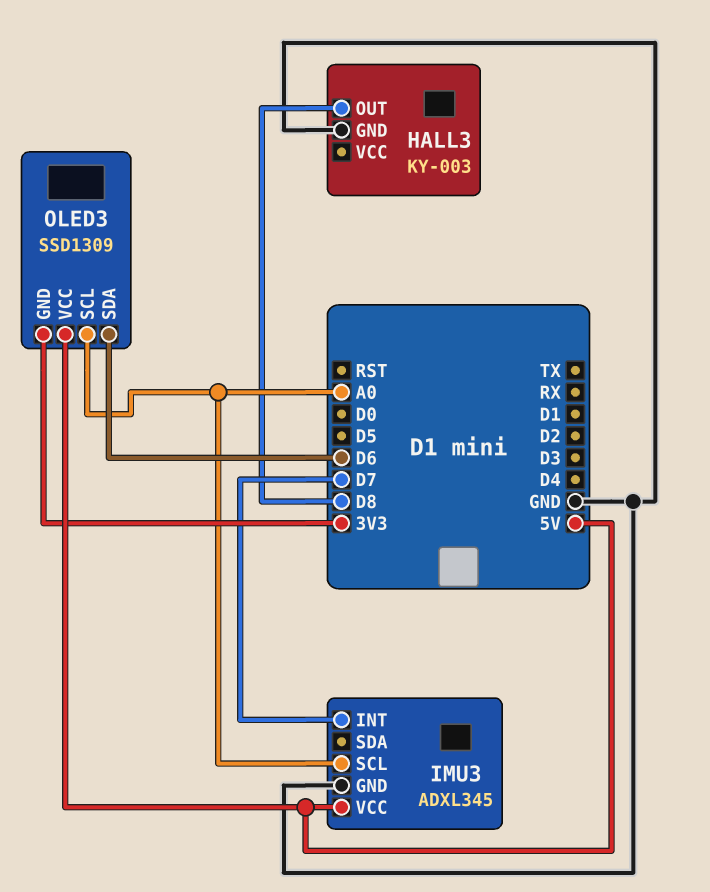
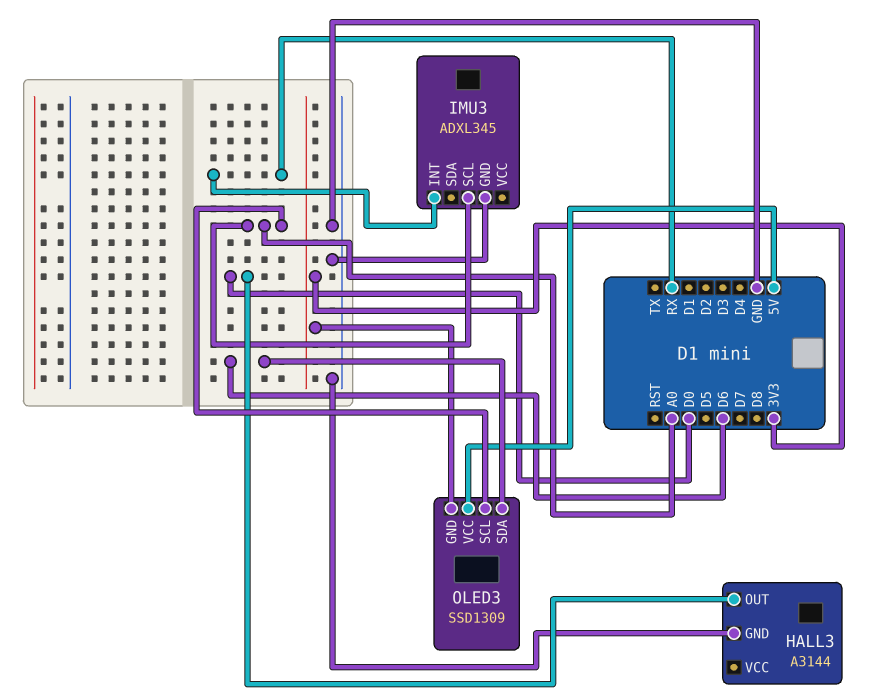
HALL3: KY-003 -> A3144
HALL3 pin OUT: D8 -> D0
IMU3 pin INT: D7 -> RX
IMU3 pin VCC: 5V -> none

